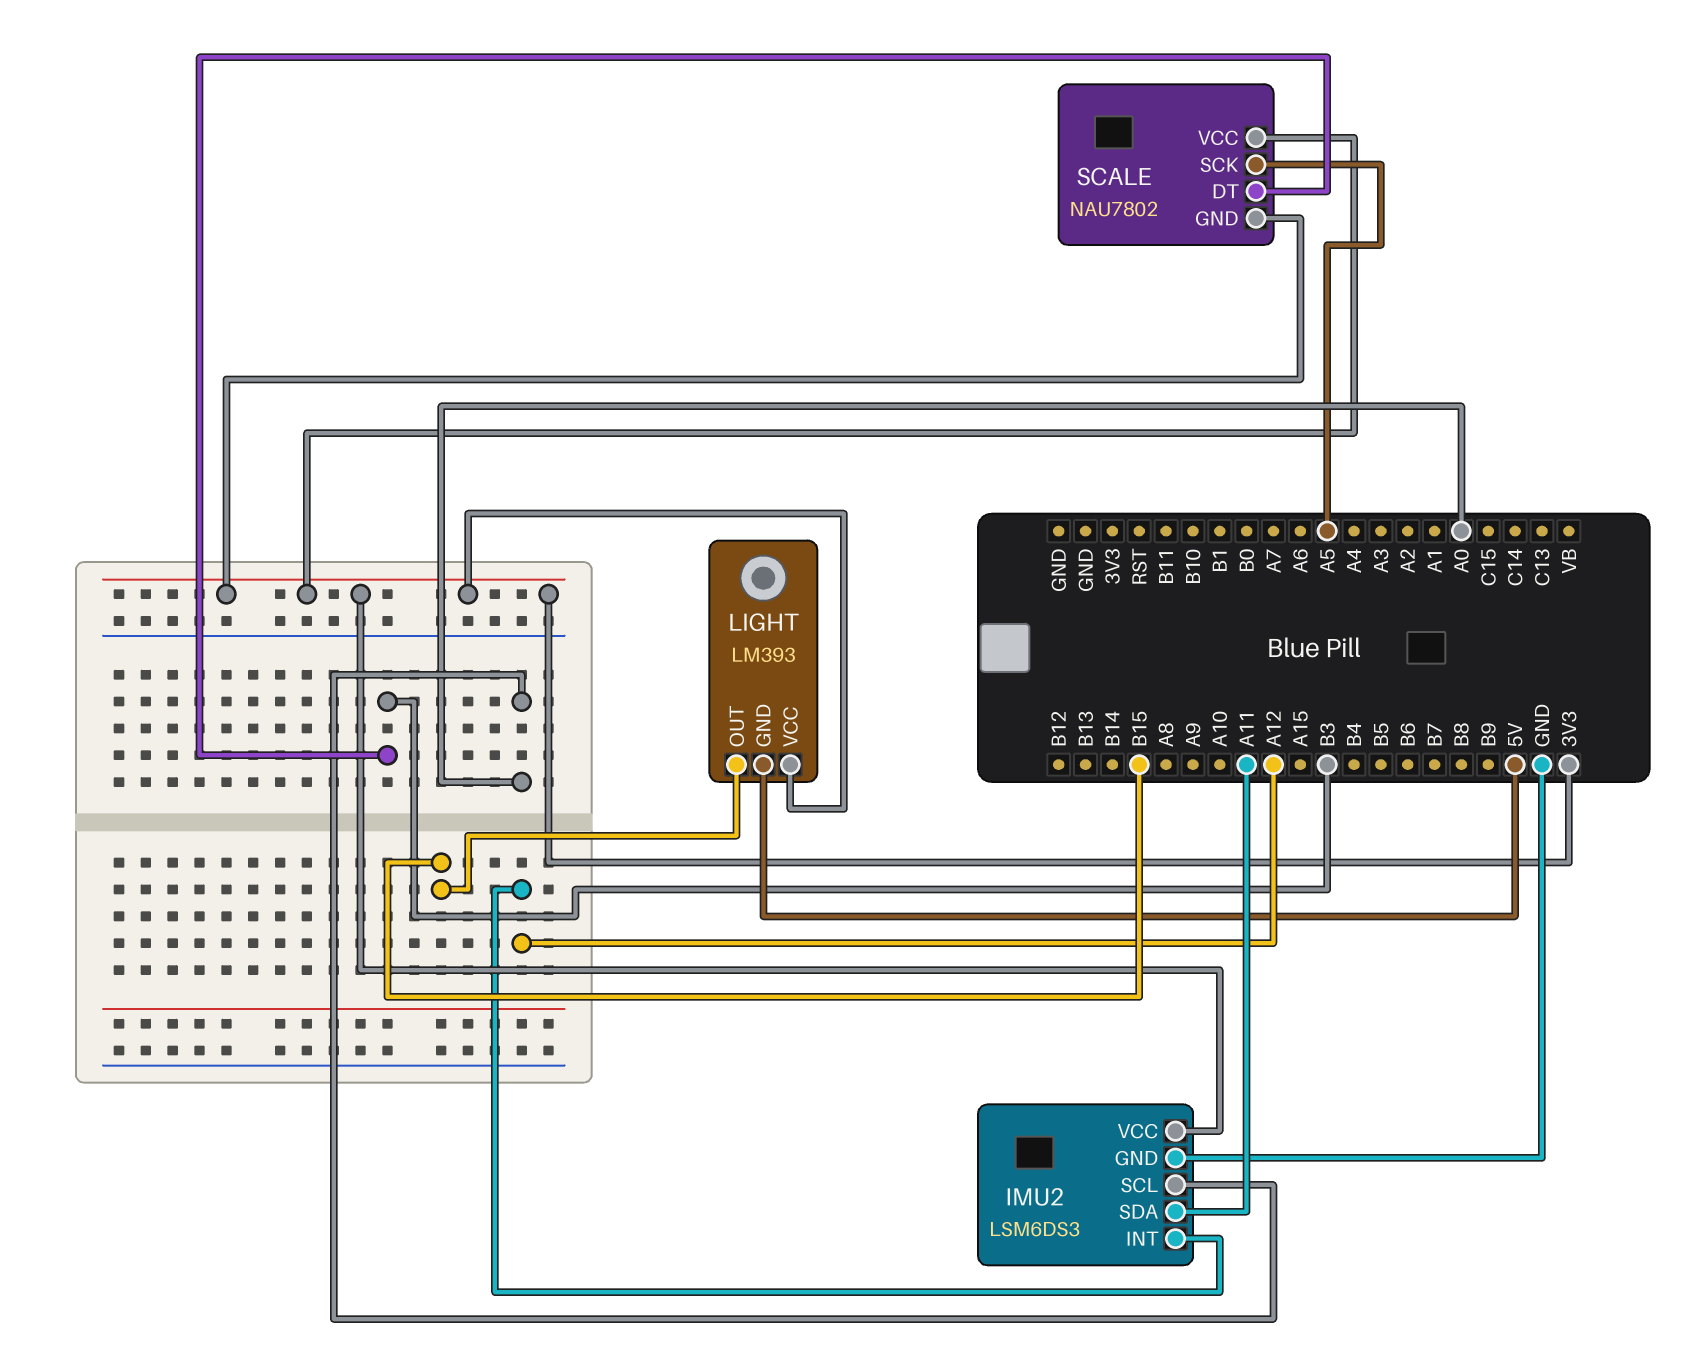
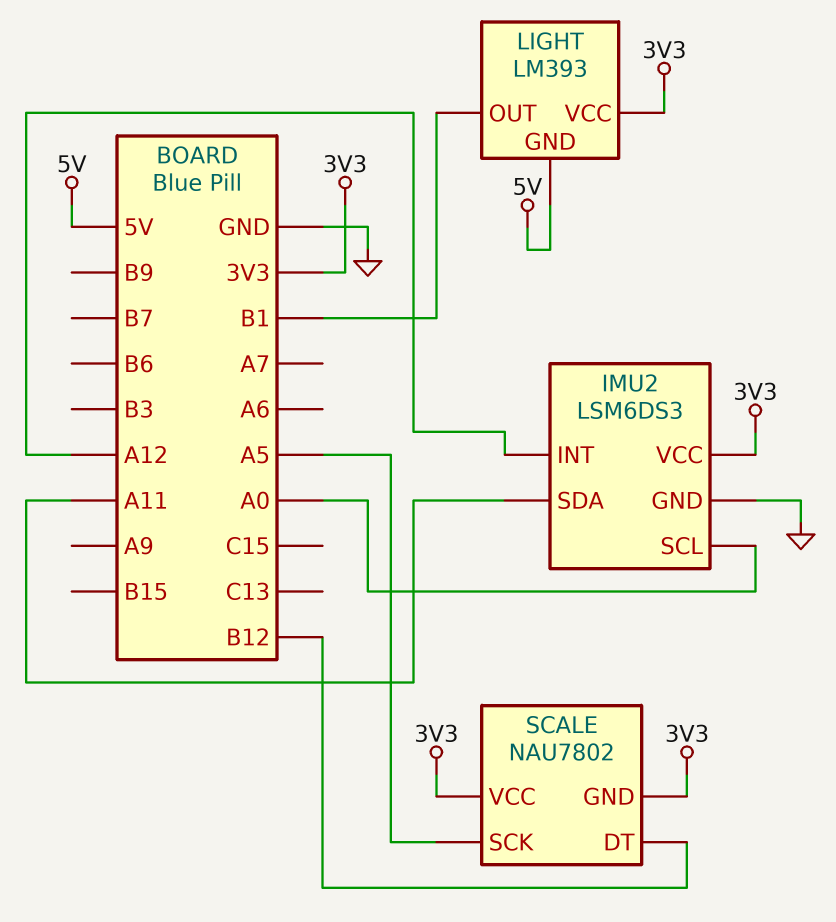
LIGHT pin OUT: B15 -> B1
SCALE pin DT: B3 -> B12

